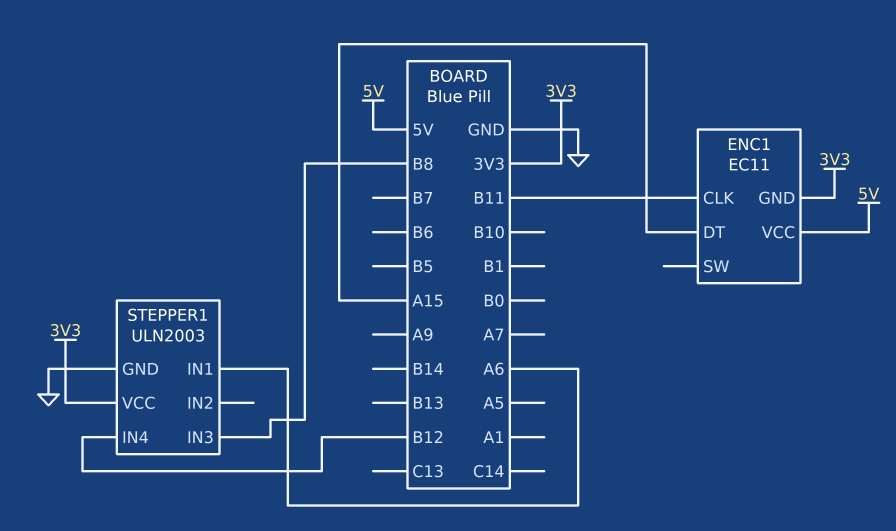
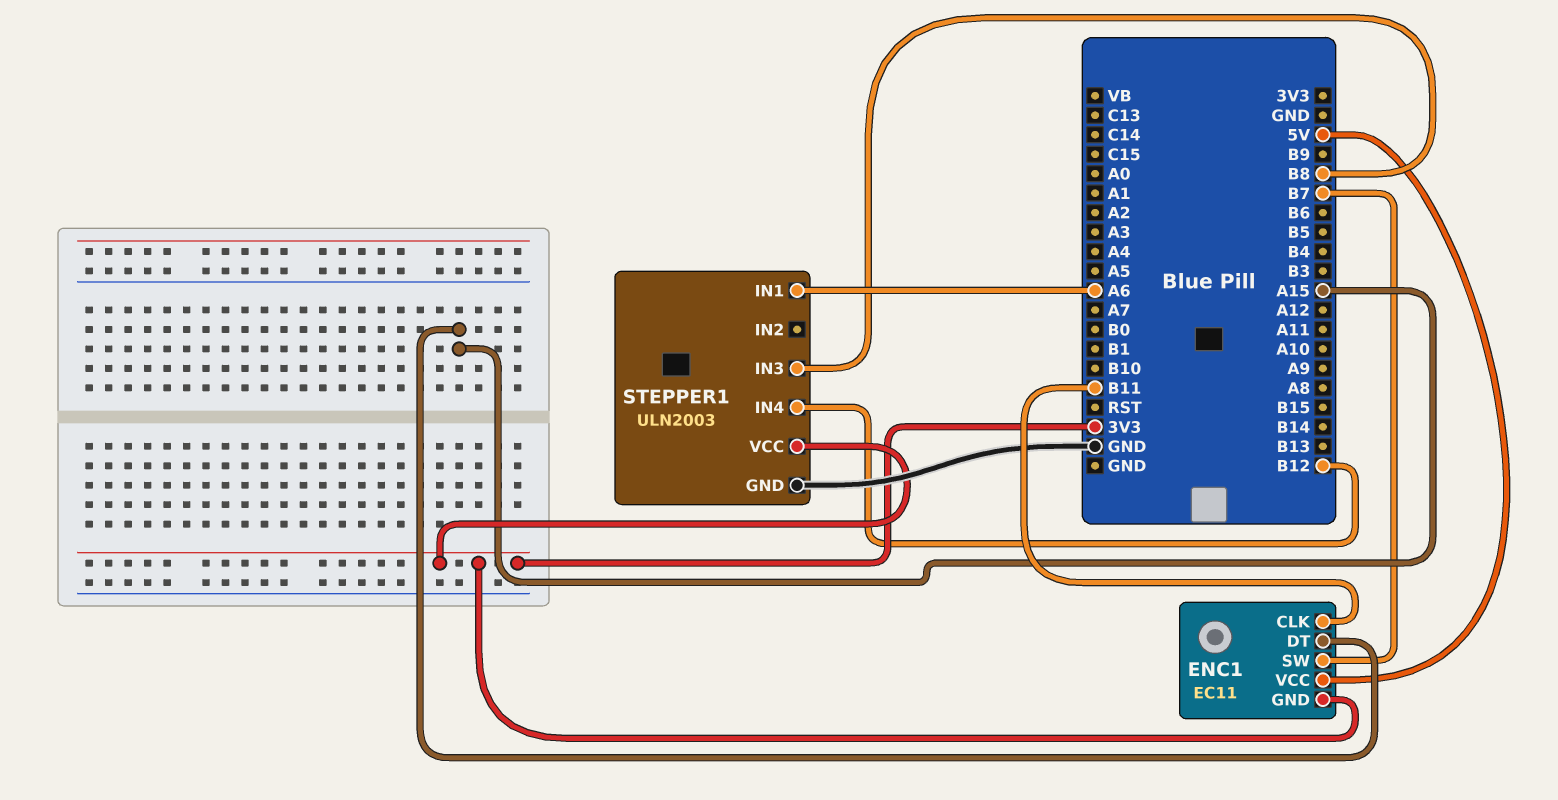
ENC1 pin SW: none -> B7

